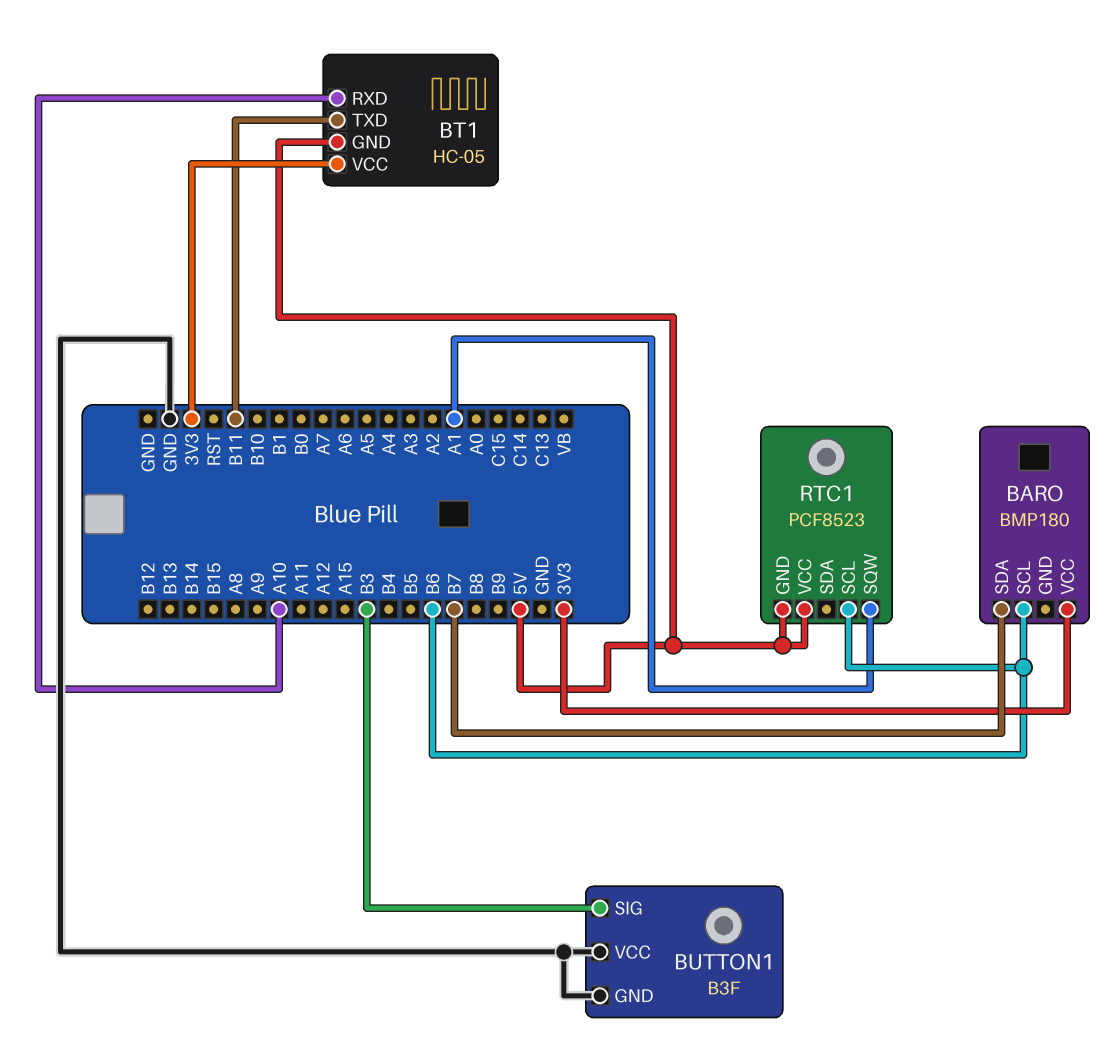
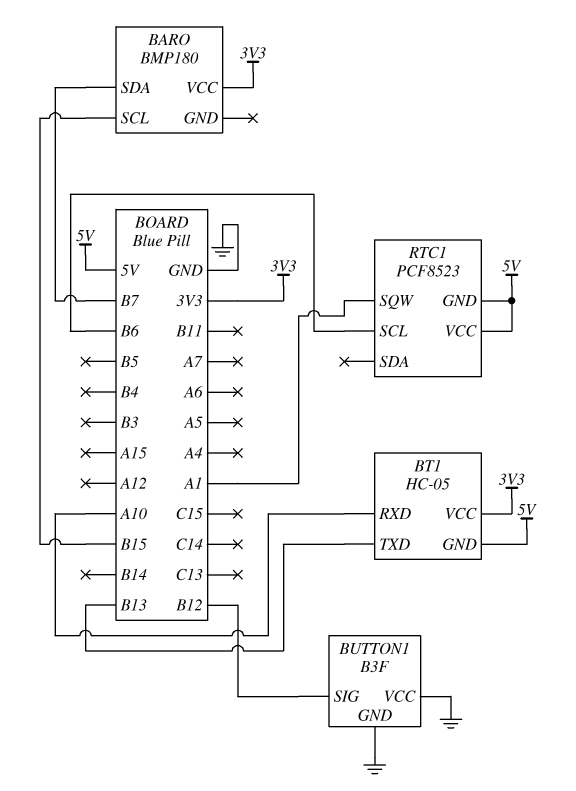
BARO pin SCL: B6 -> B15
BT1 pin TXD: B11 -> B13
BUTTON1 pin SIG: B3 -> B12

